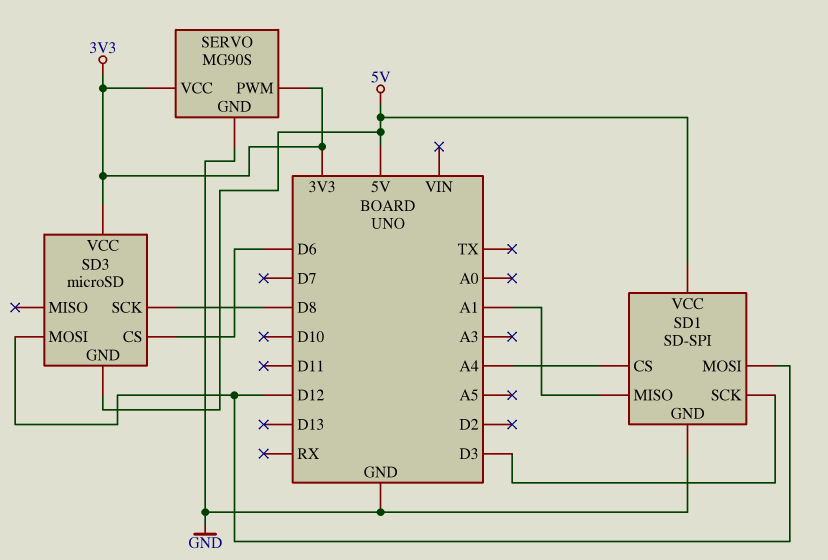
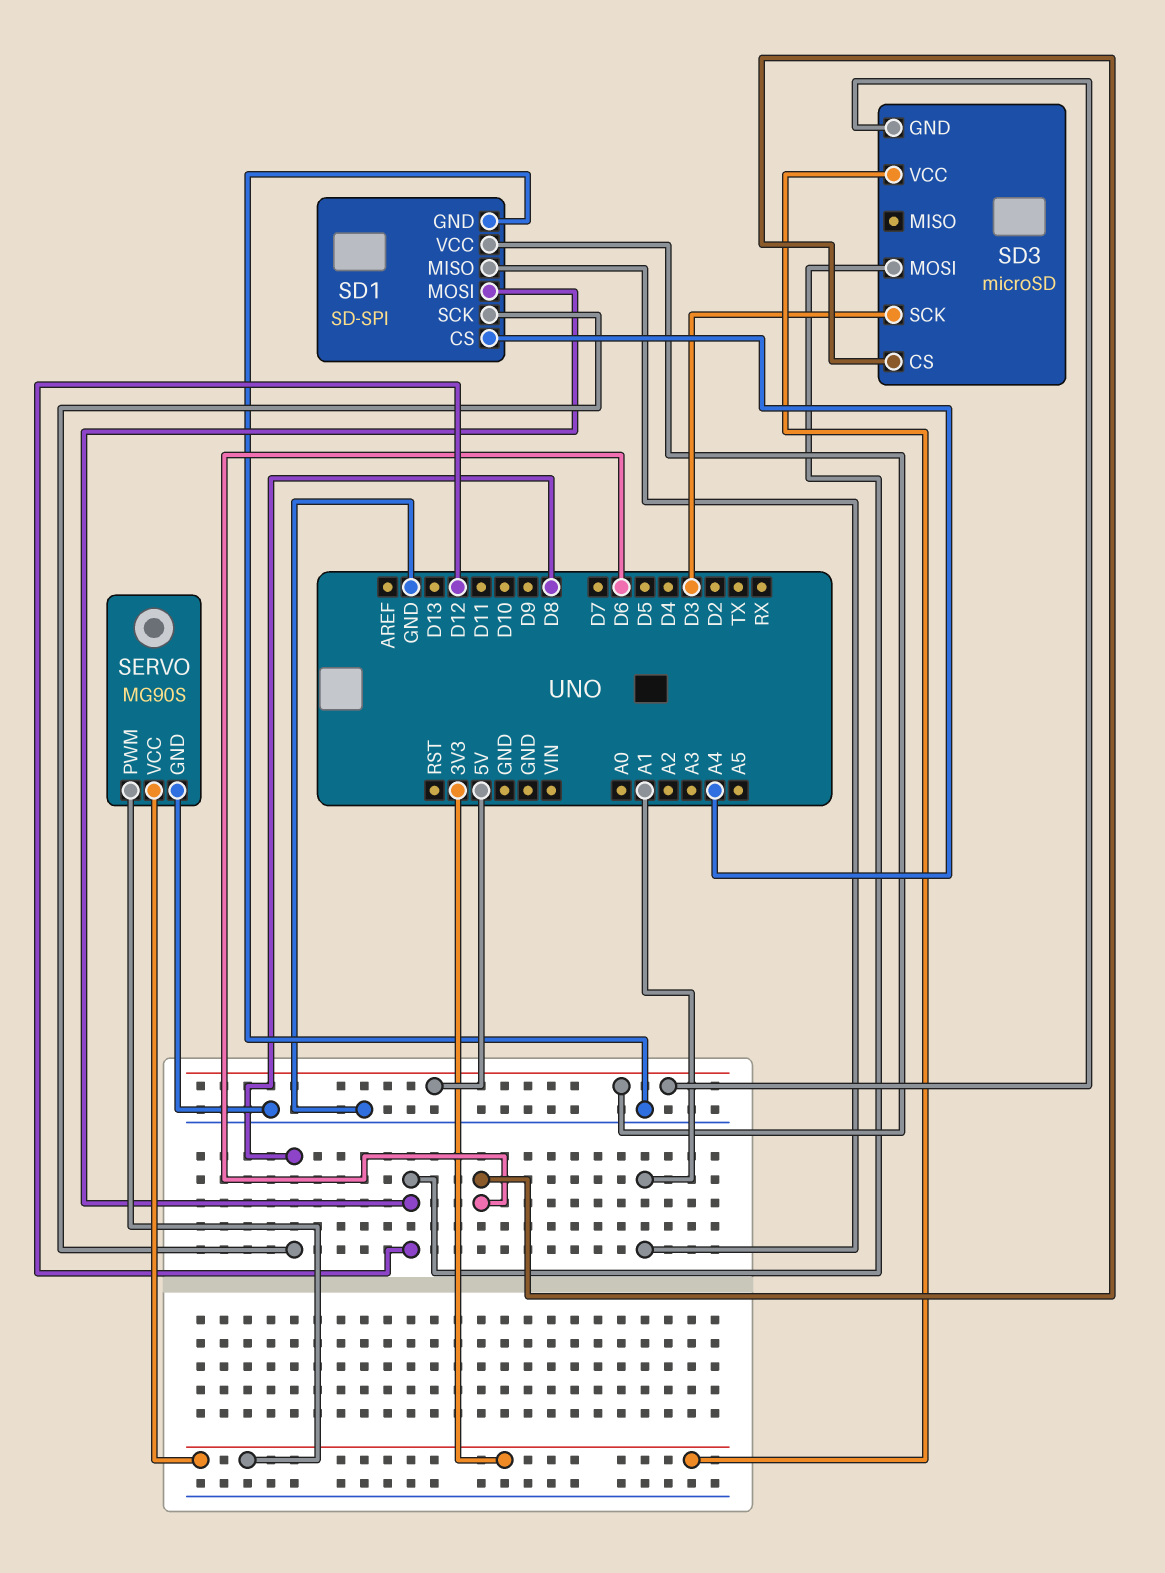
SD1 pin SCK: D3 -> D8
SD3 pin SCK: D8 -> D3

